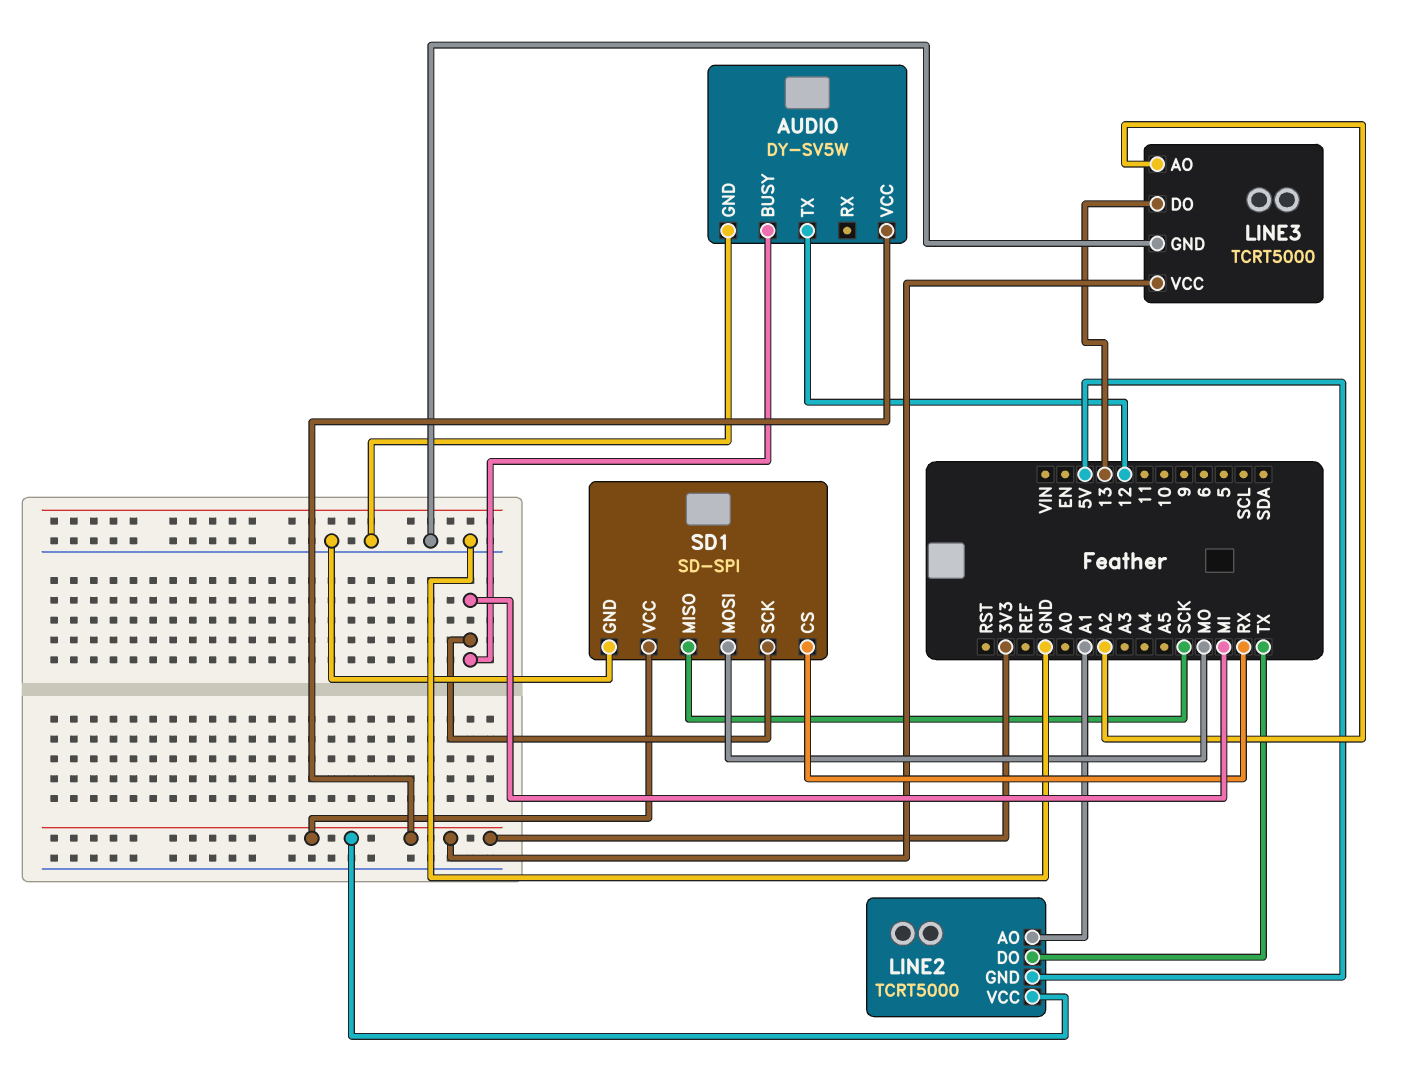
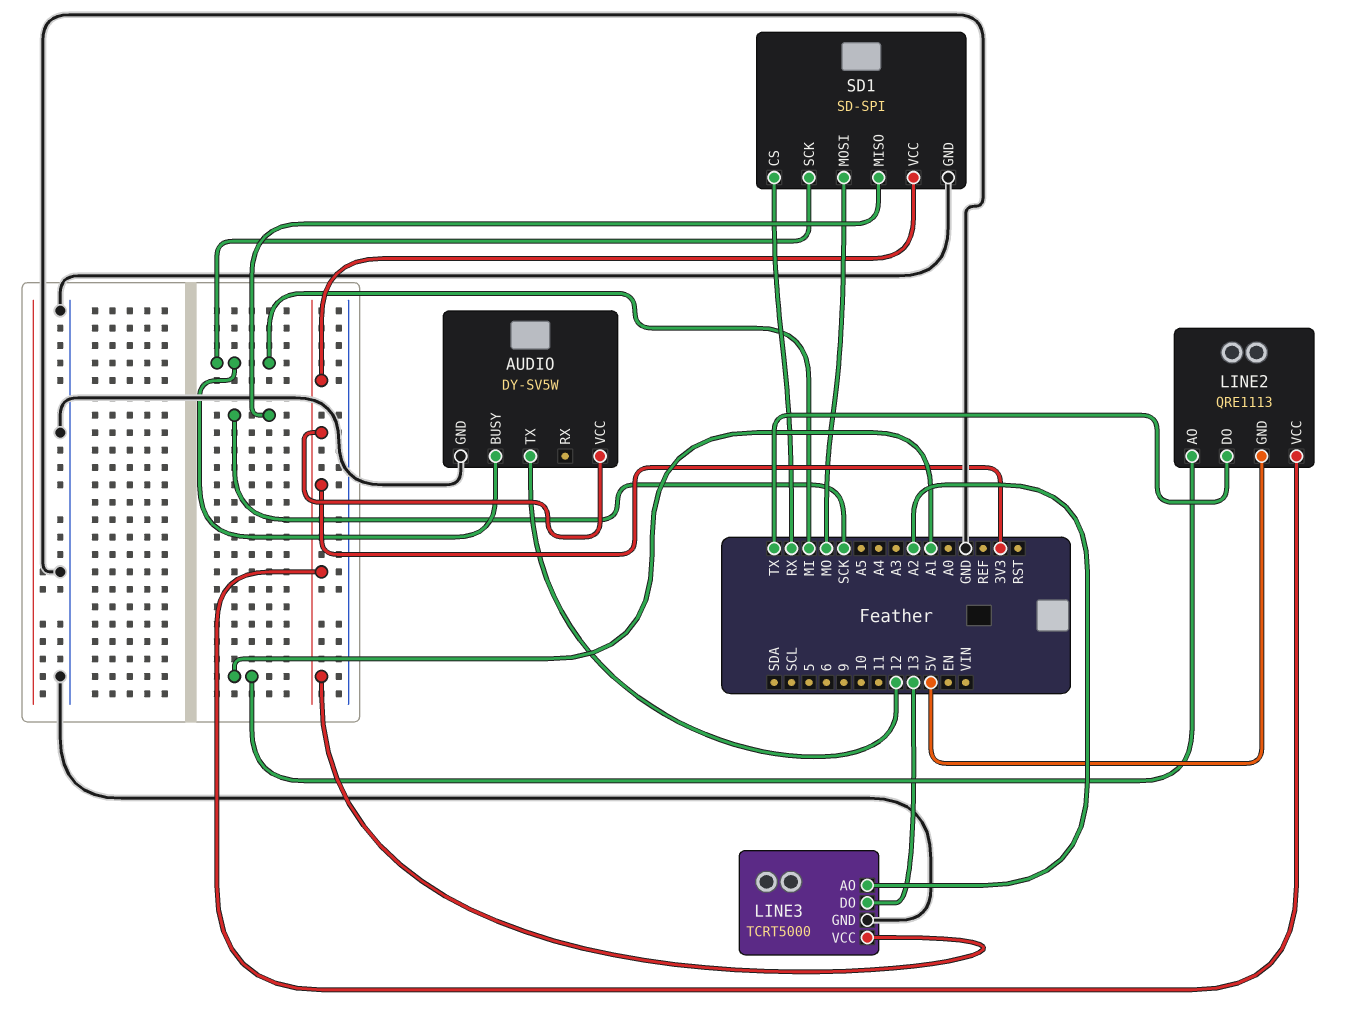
LINE2: TCRT5000 -> QRE1113

